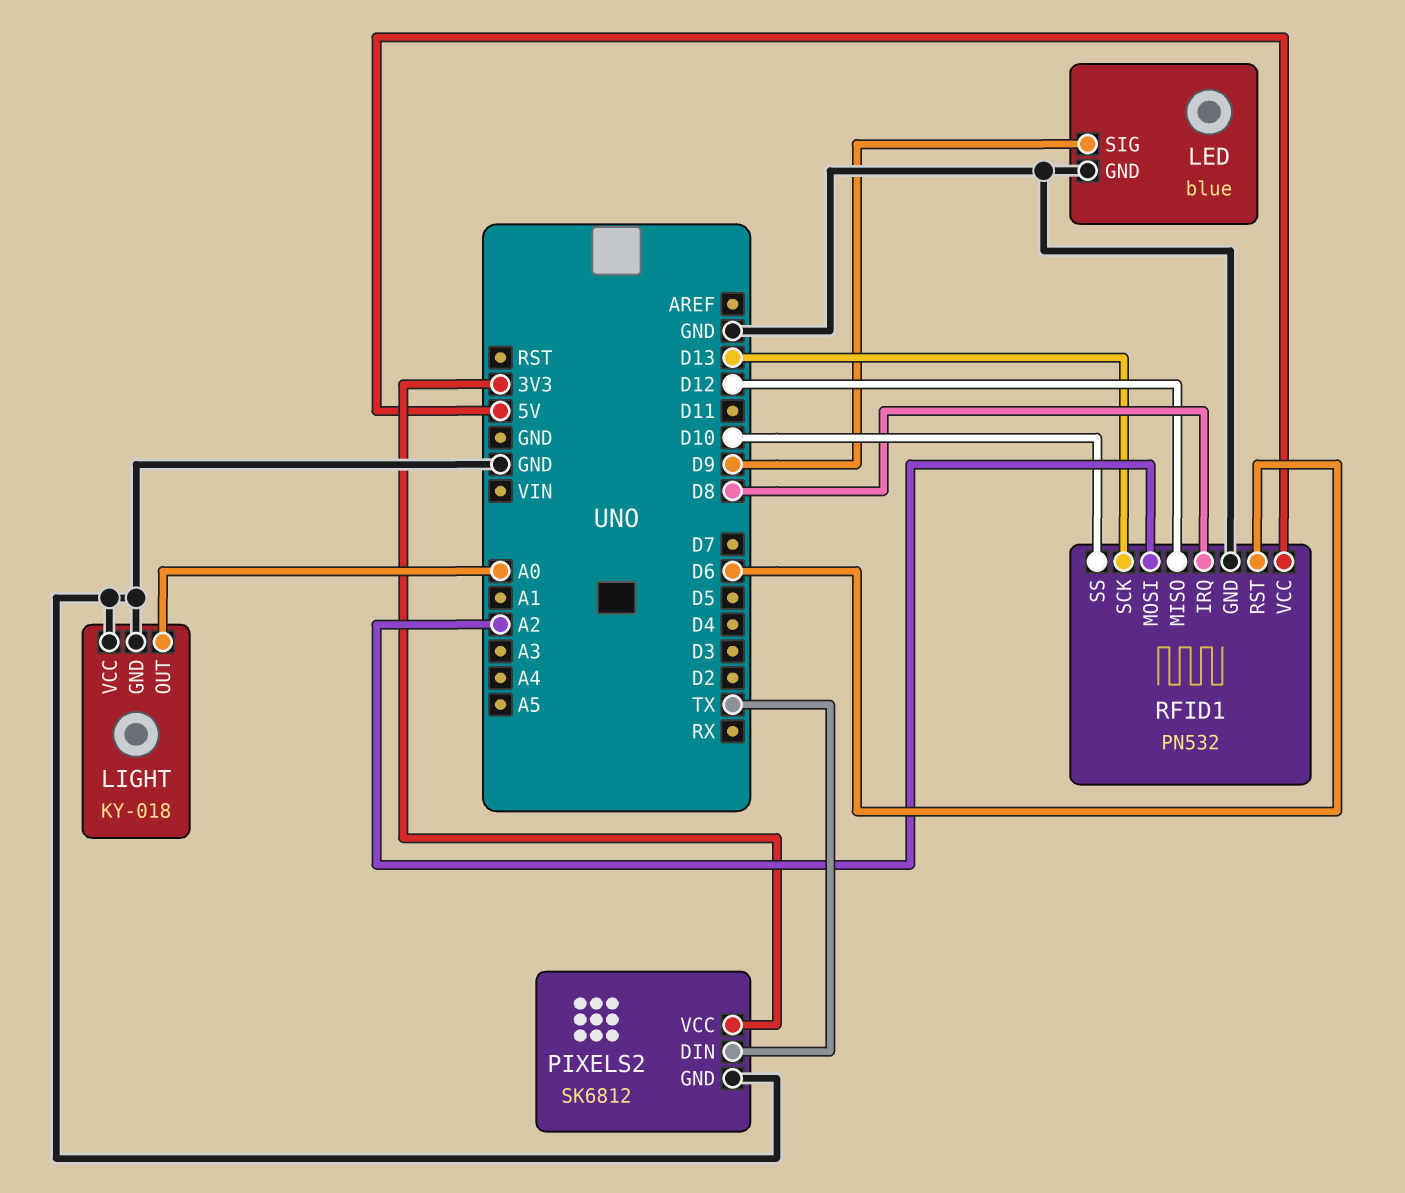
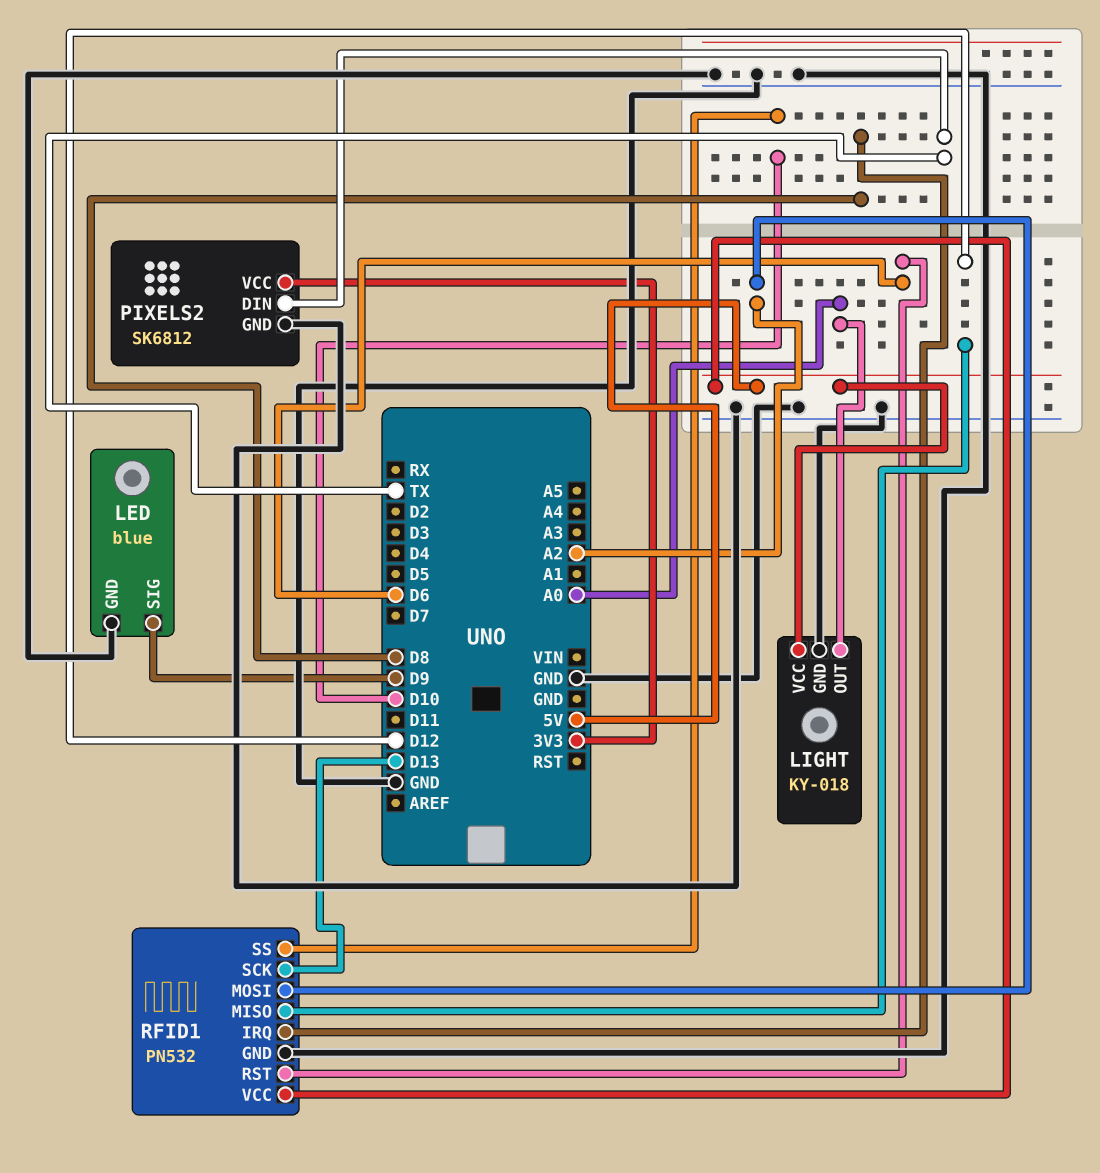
LIGHT pin VCC: GND -> 5V

